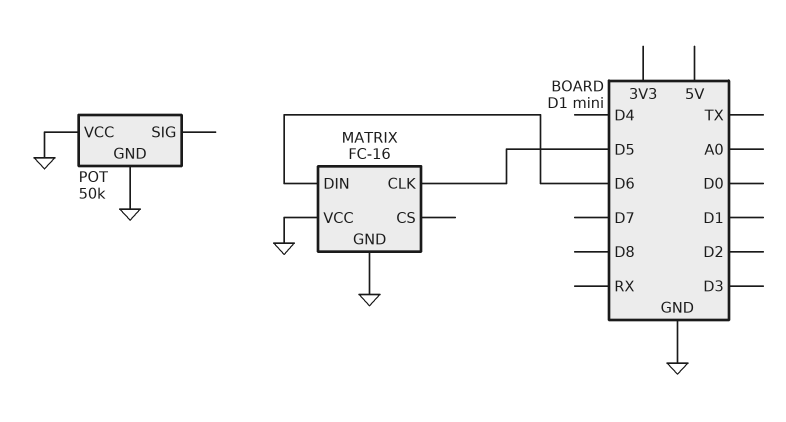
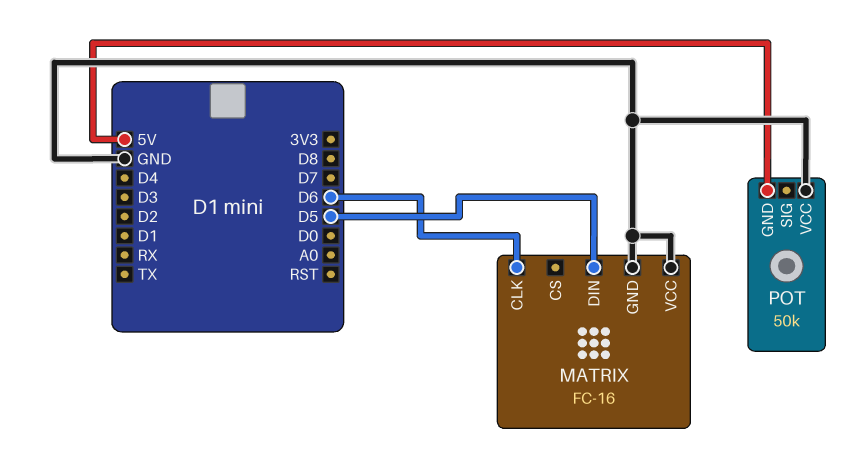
MATRIX pin CLK: D5 -> D6
MATRIX pin DIN: D6 -> D5
POT pin GND: GND -> 5V

